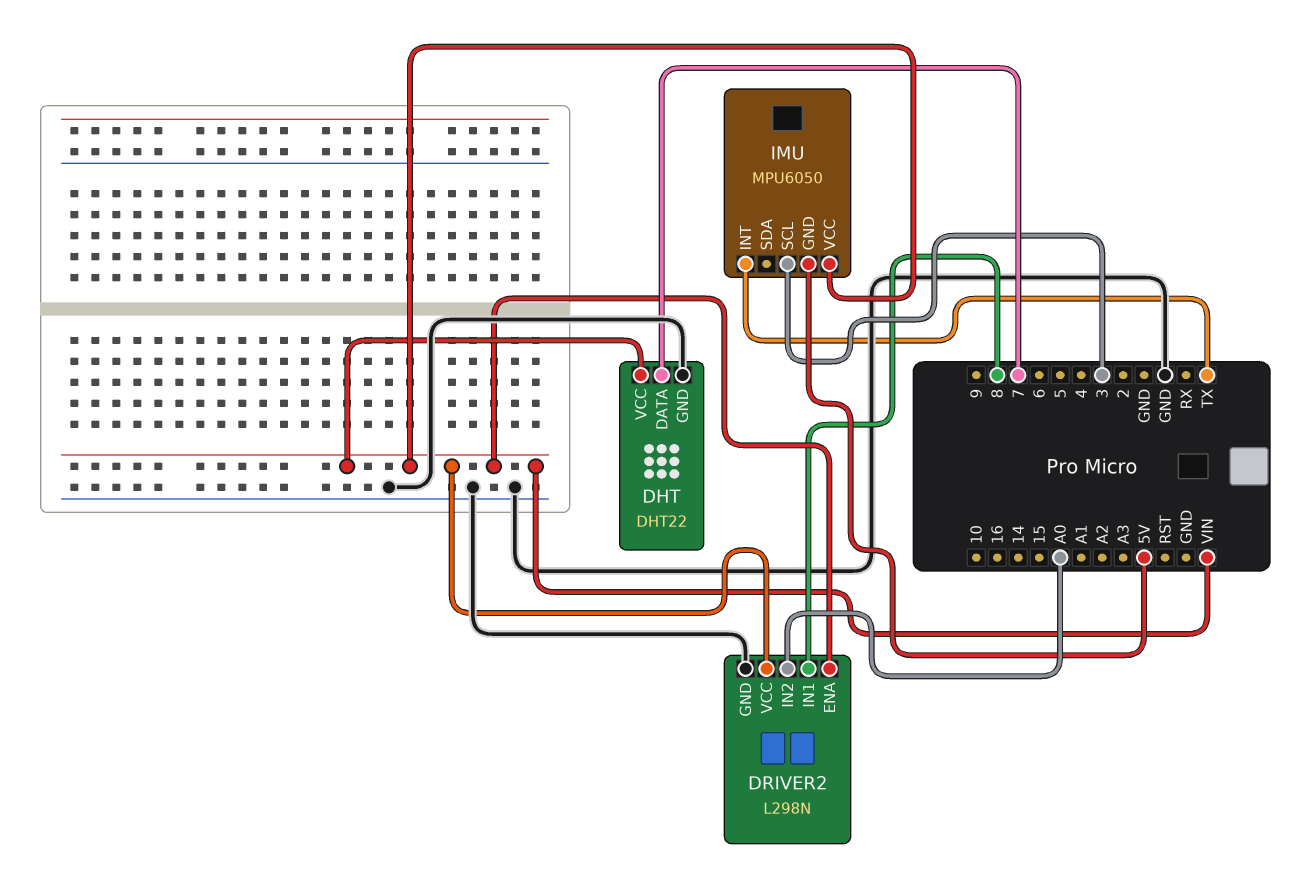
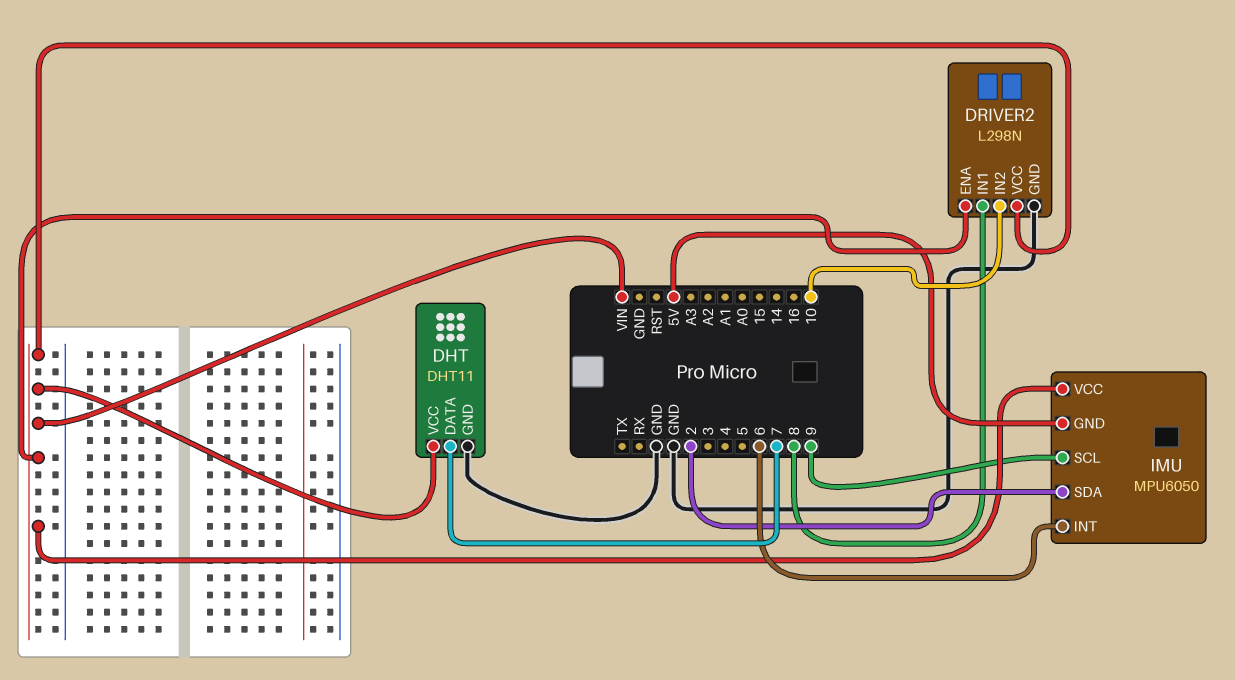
DHT: DHT22 -> DHT11
DRIVER2 pin IN2: A0 -> 10
IMU pin INT: TX -> 6
IMU pin SCL: 3 -> 9
IMU pin SDA: none -> 2

